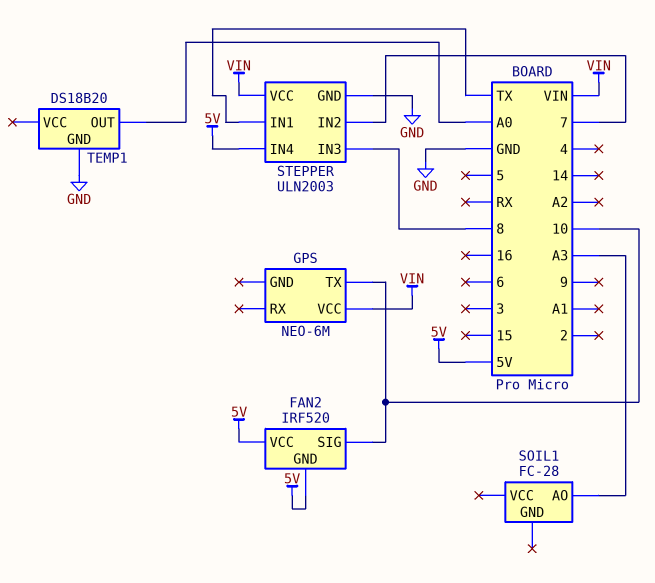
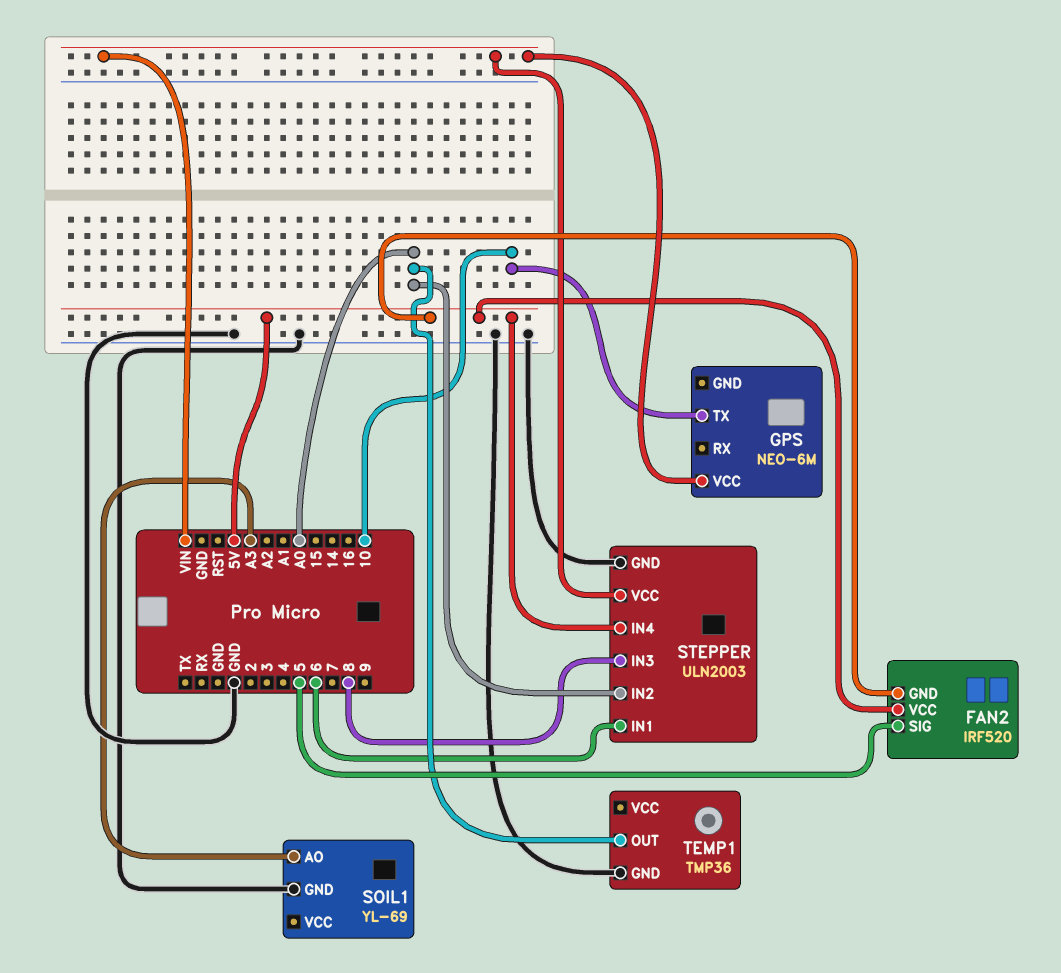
FAN2 pin SIG: 10 -> 5
SOIL1: FC-28 -> YL-69
SOIL1 pin GND: none -> GND
STEPPER pin IN1: TX -> 6
STEPPER pin IN2: 7 -> A0
TEMP1: DS18B20 -> TMP36

